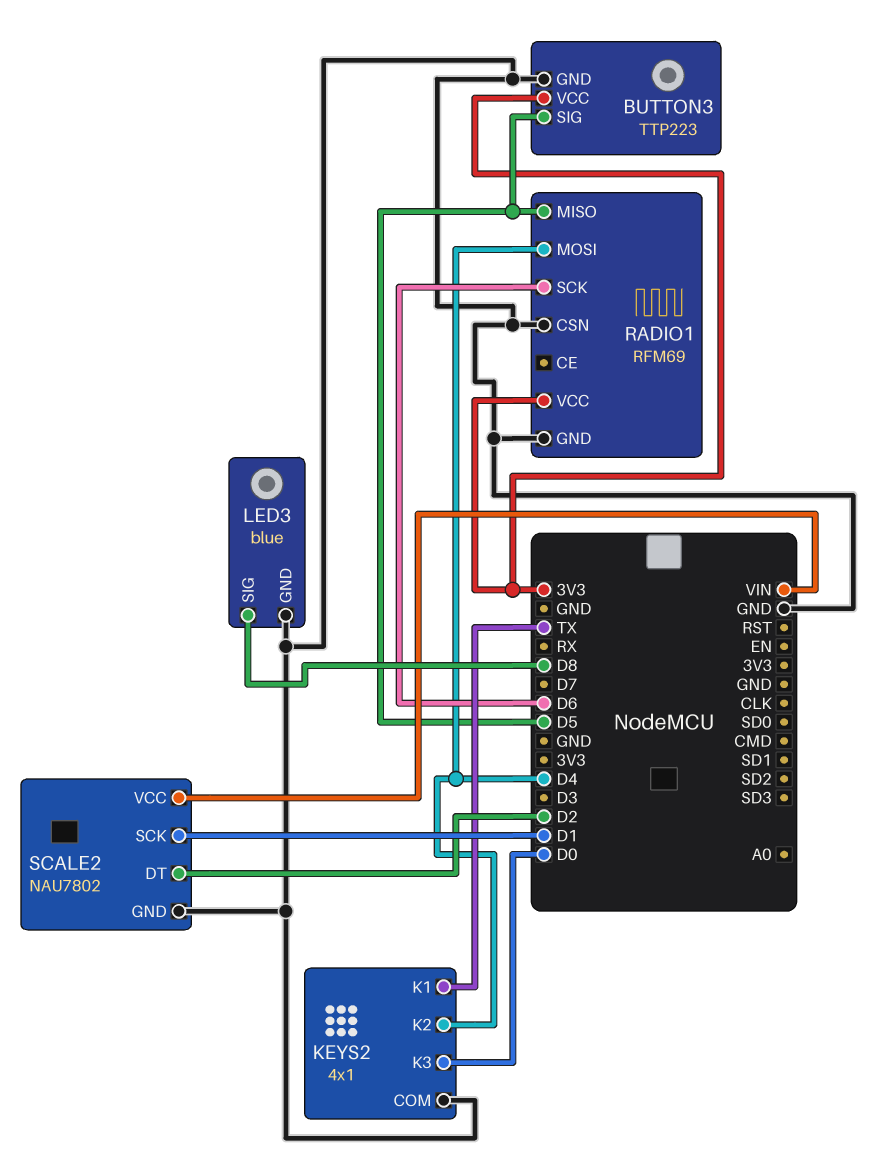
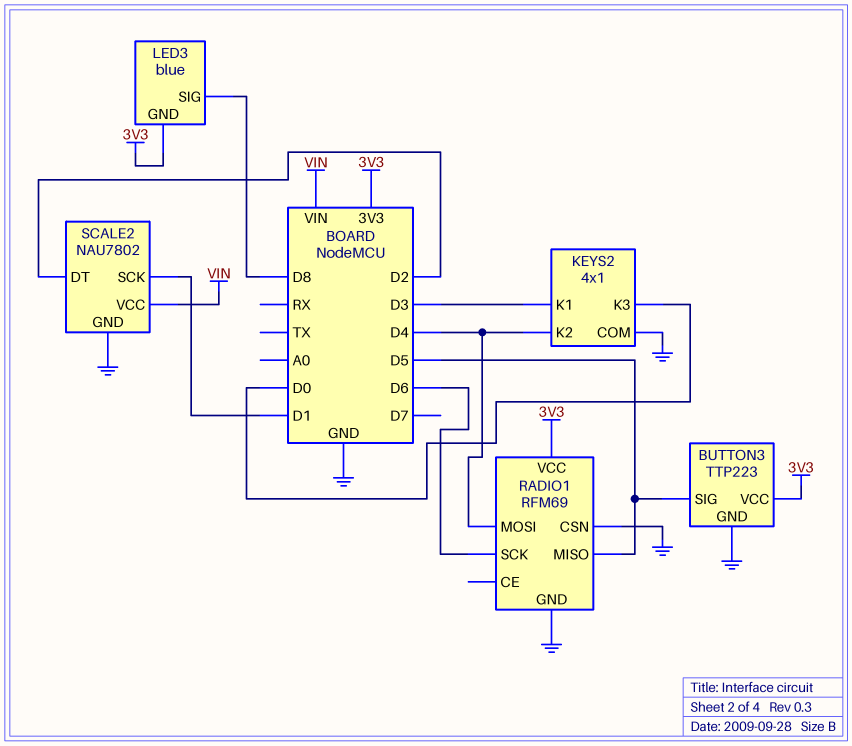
KEYS2 pin K1: TX -> D3
LED3 pin GND: GND -> 3V3

